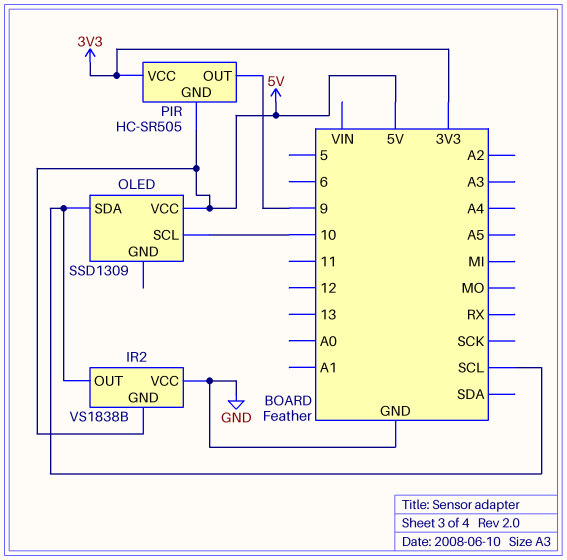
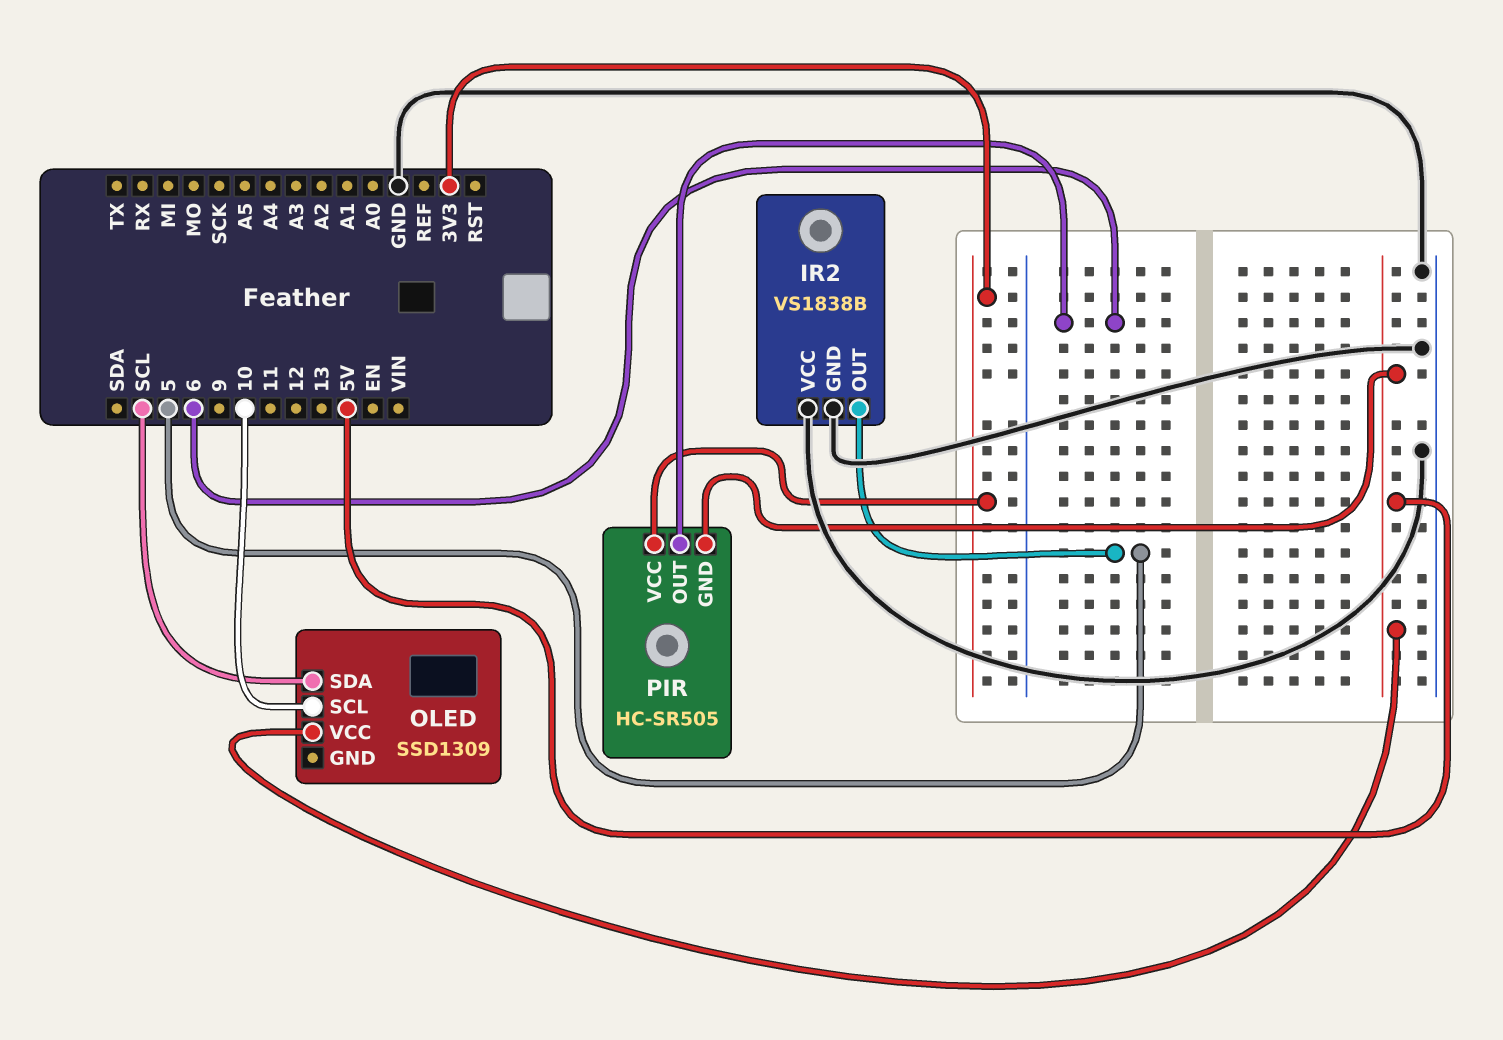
IR2 pin GND: 5V -> GND
IR2 pin OUT: SCL -> 5
PIR pin OUT: 9 -> 6

